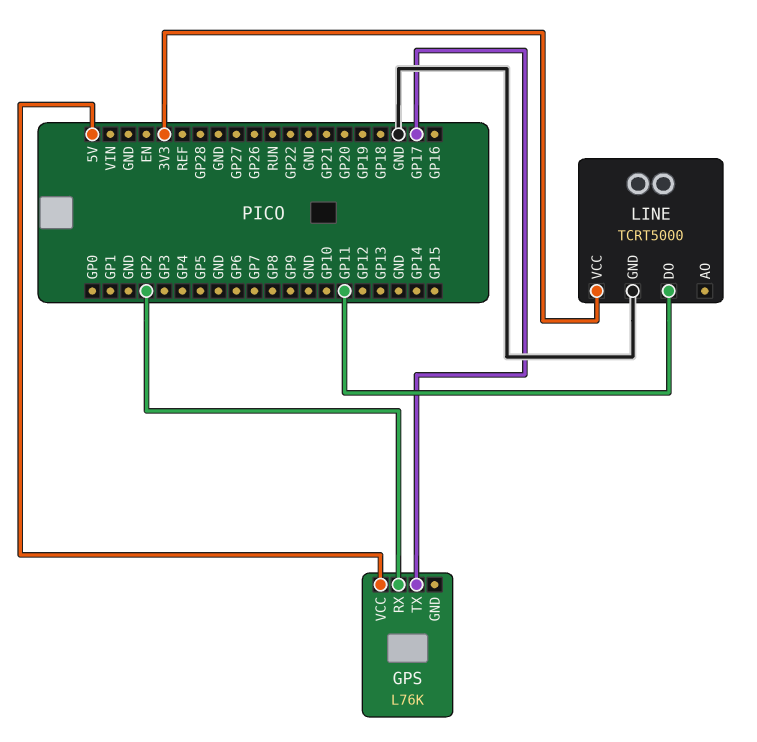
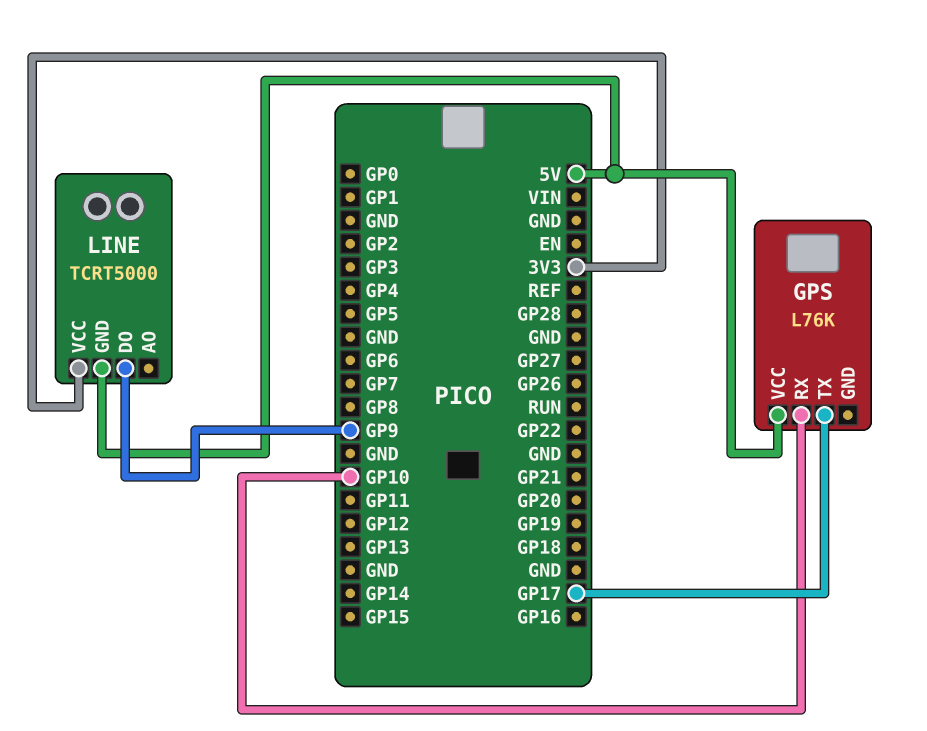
GPS pin RX: GP2 -> GP10
LINE pin DO: GP11 -> GP9
LINE pin GND: GND -> 5V

